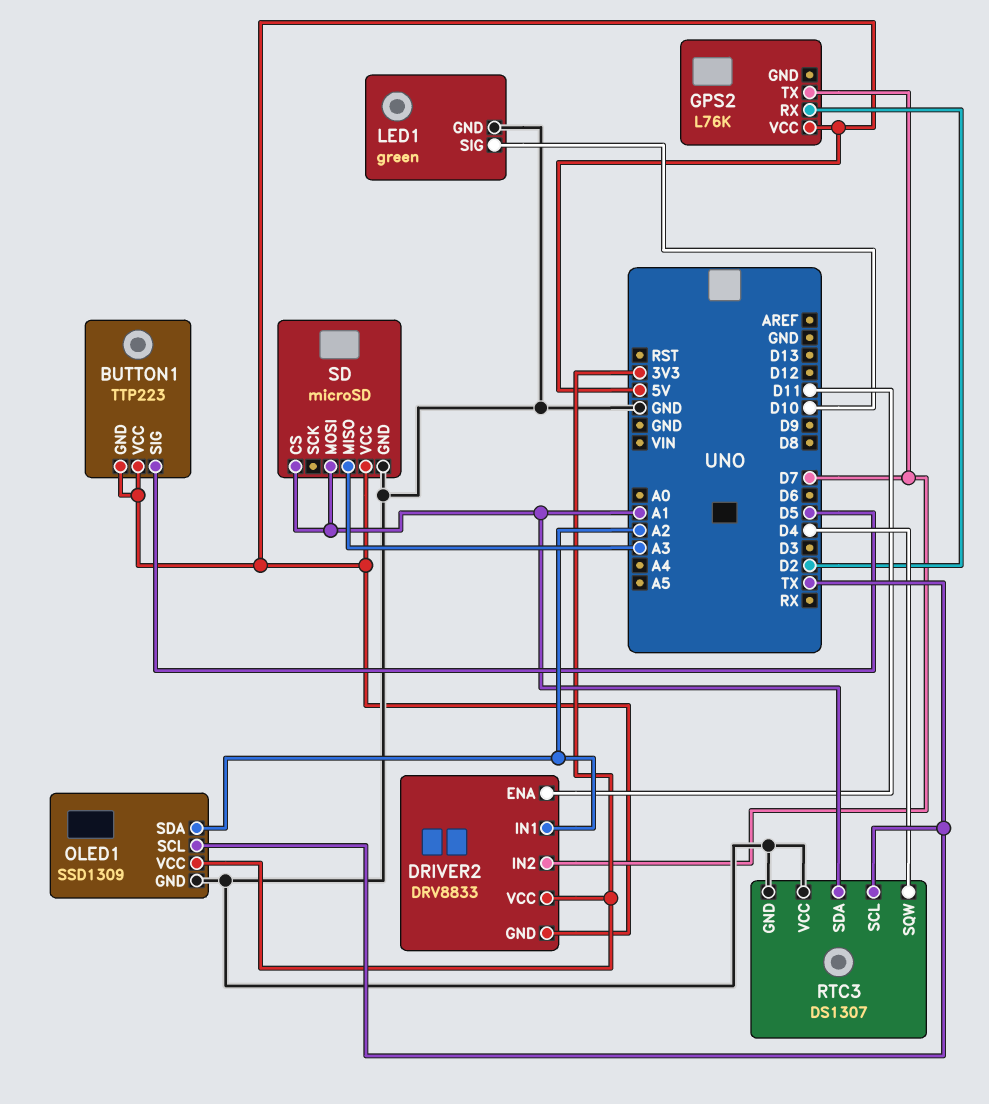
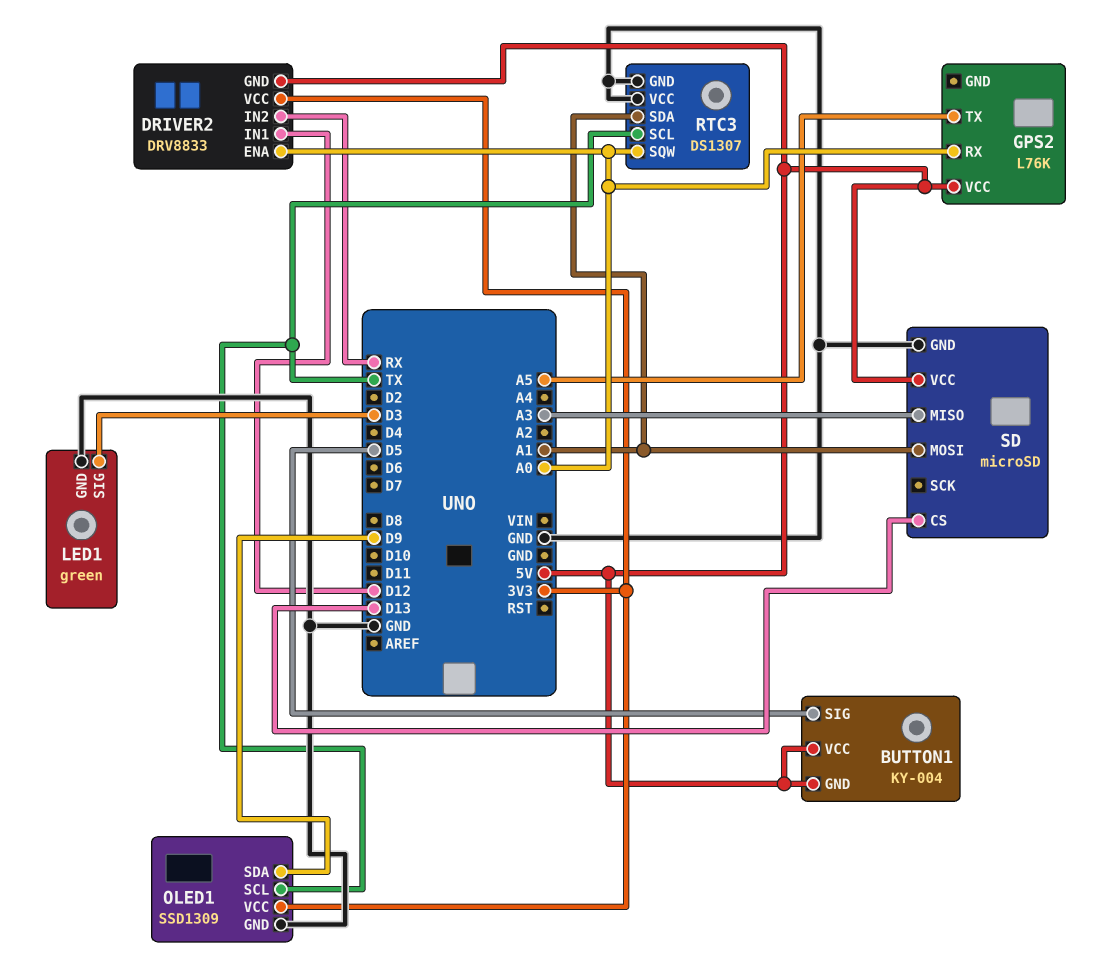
BUTTON1: TTP223 -> KY-004
DRIVER2 pin ENA: D11 -> A0
DRIVER2 pin IN1: A2 -> D12
DRIVER2 pin IN2: D7 -> RX
GPS2 pin RX: D2 -> A0
GPS2 pin TX: D7 -> A5
LED1 pin SIG: D10 -> D3
OLED1 pin SDA: A2 -> D9
RTC3 pin SQW: D4 -> A0
SD pin CS: A1 -> D13

